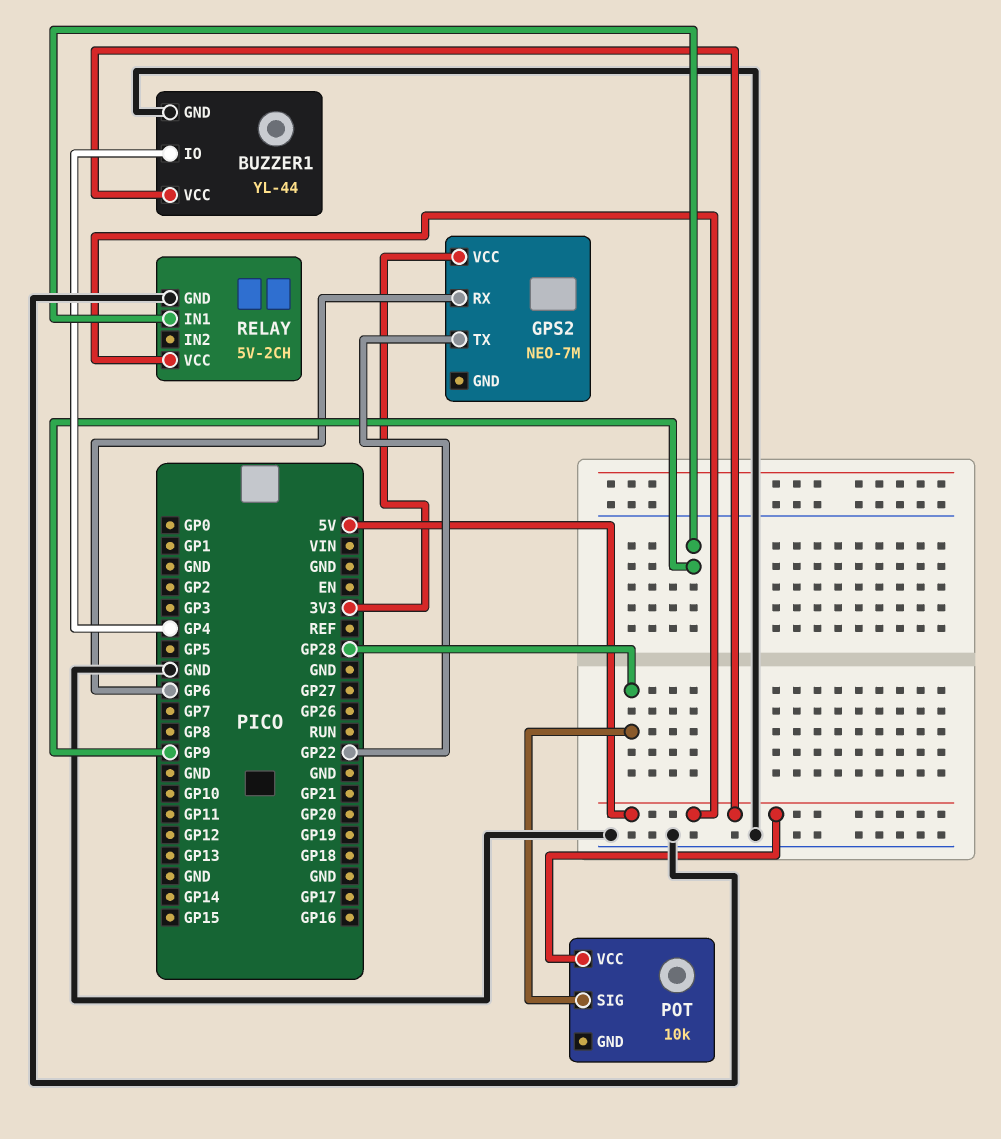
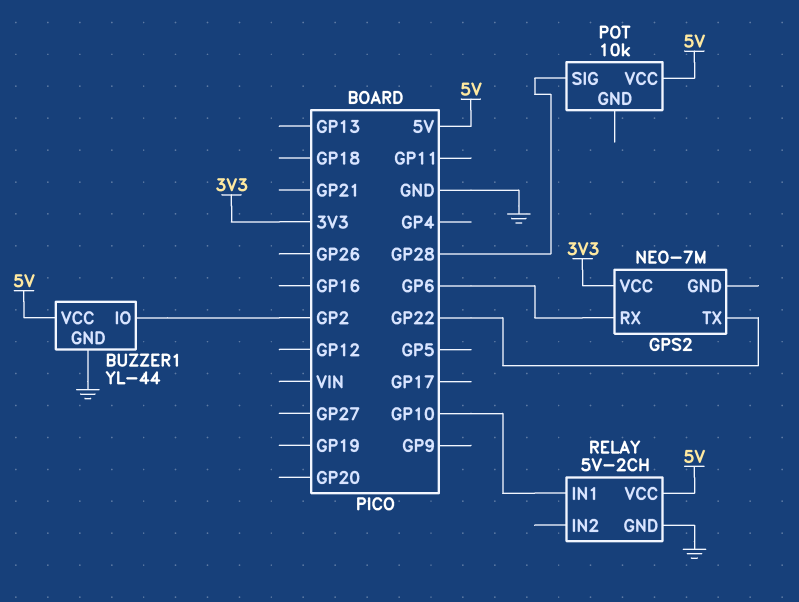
BUZZER1 pin IO: GP4 -> GP2
RELAY pin IN1: GP9 -> GP10

